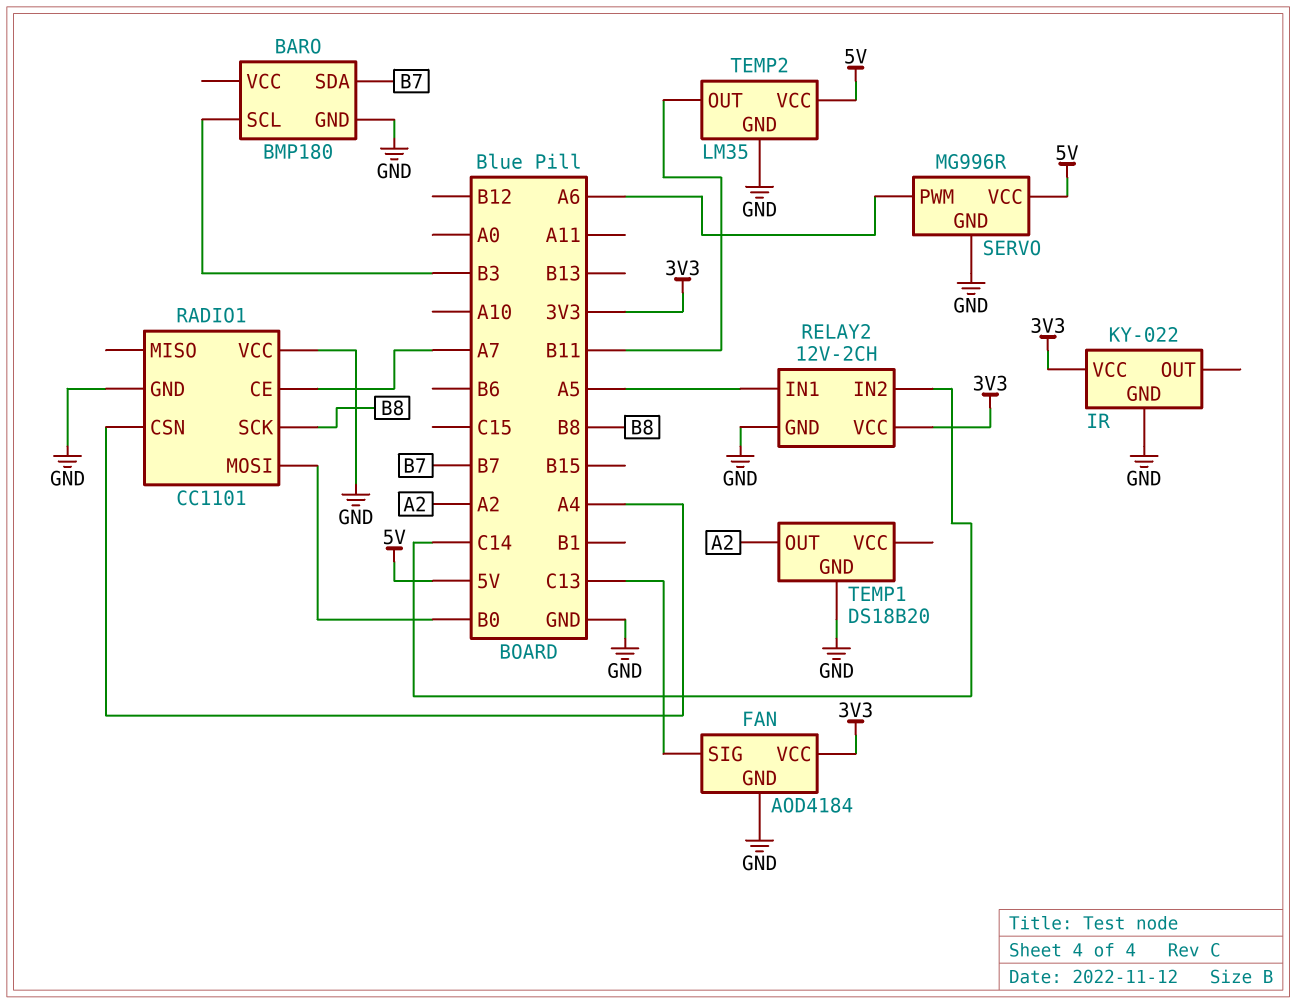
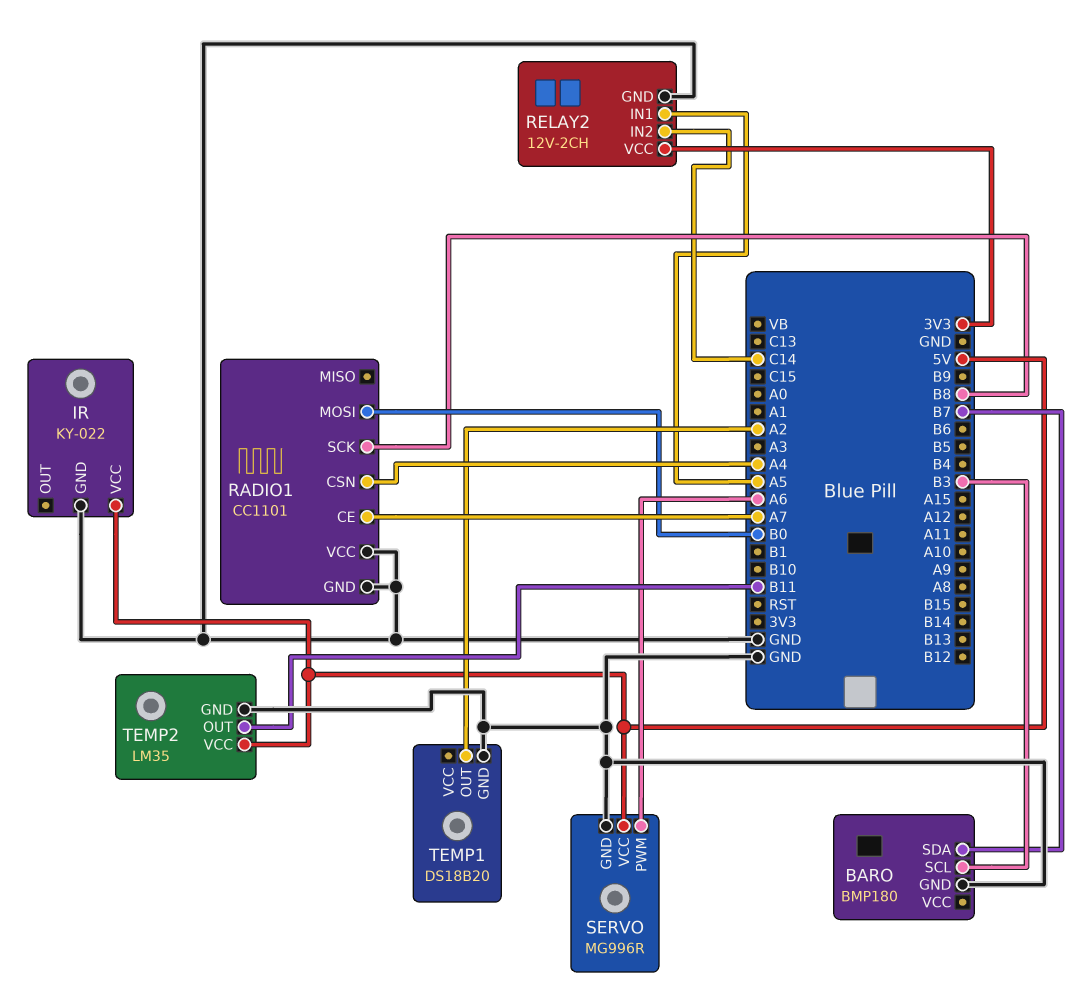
FAN: AOD4184 -> none
FAN pin GND: GND -> none
FAN pin SIG: C13 -> none
FAN pin VCC: 3V3 -> none
IR pin VCC: 3V3 -> 5V

